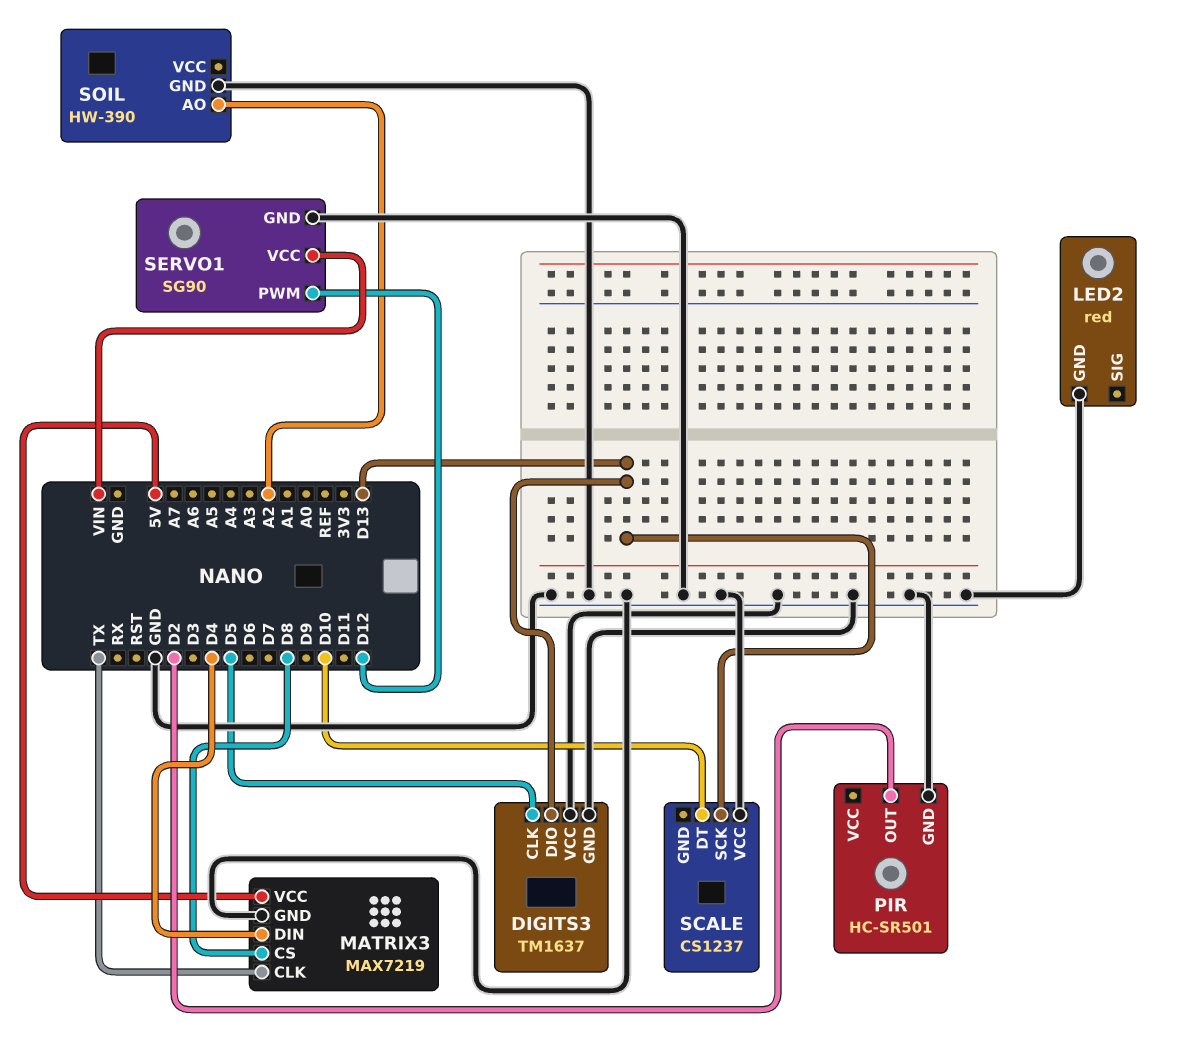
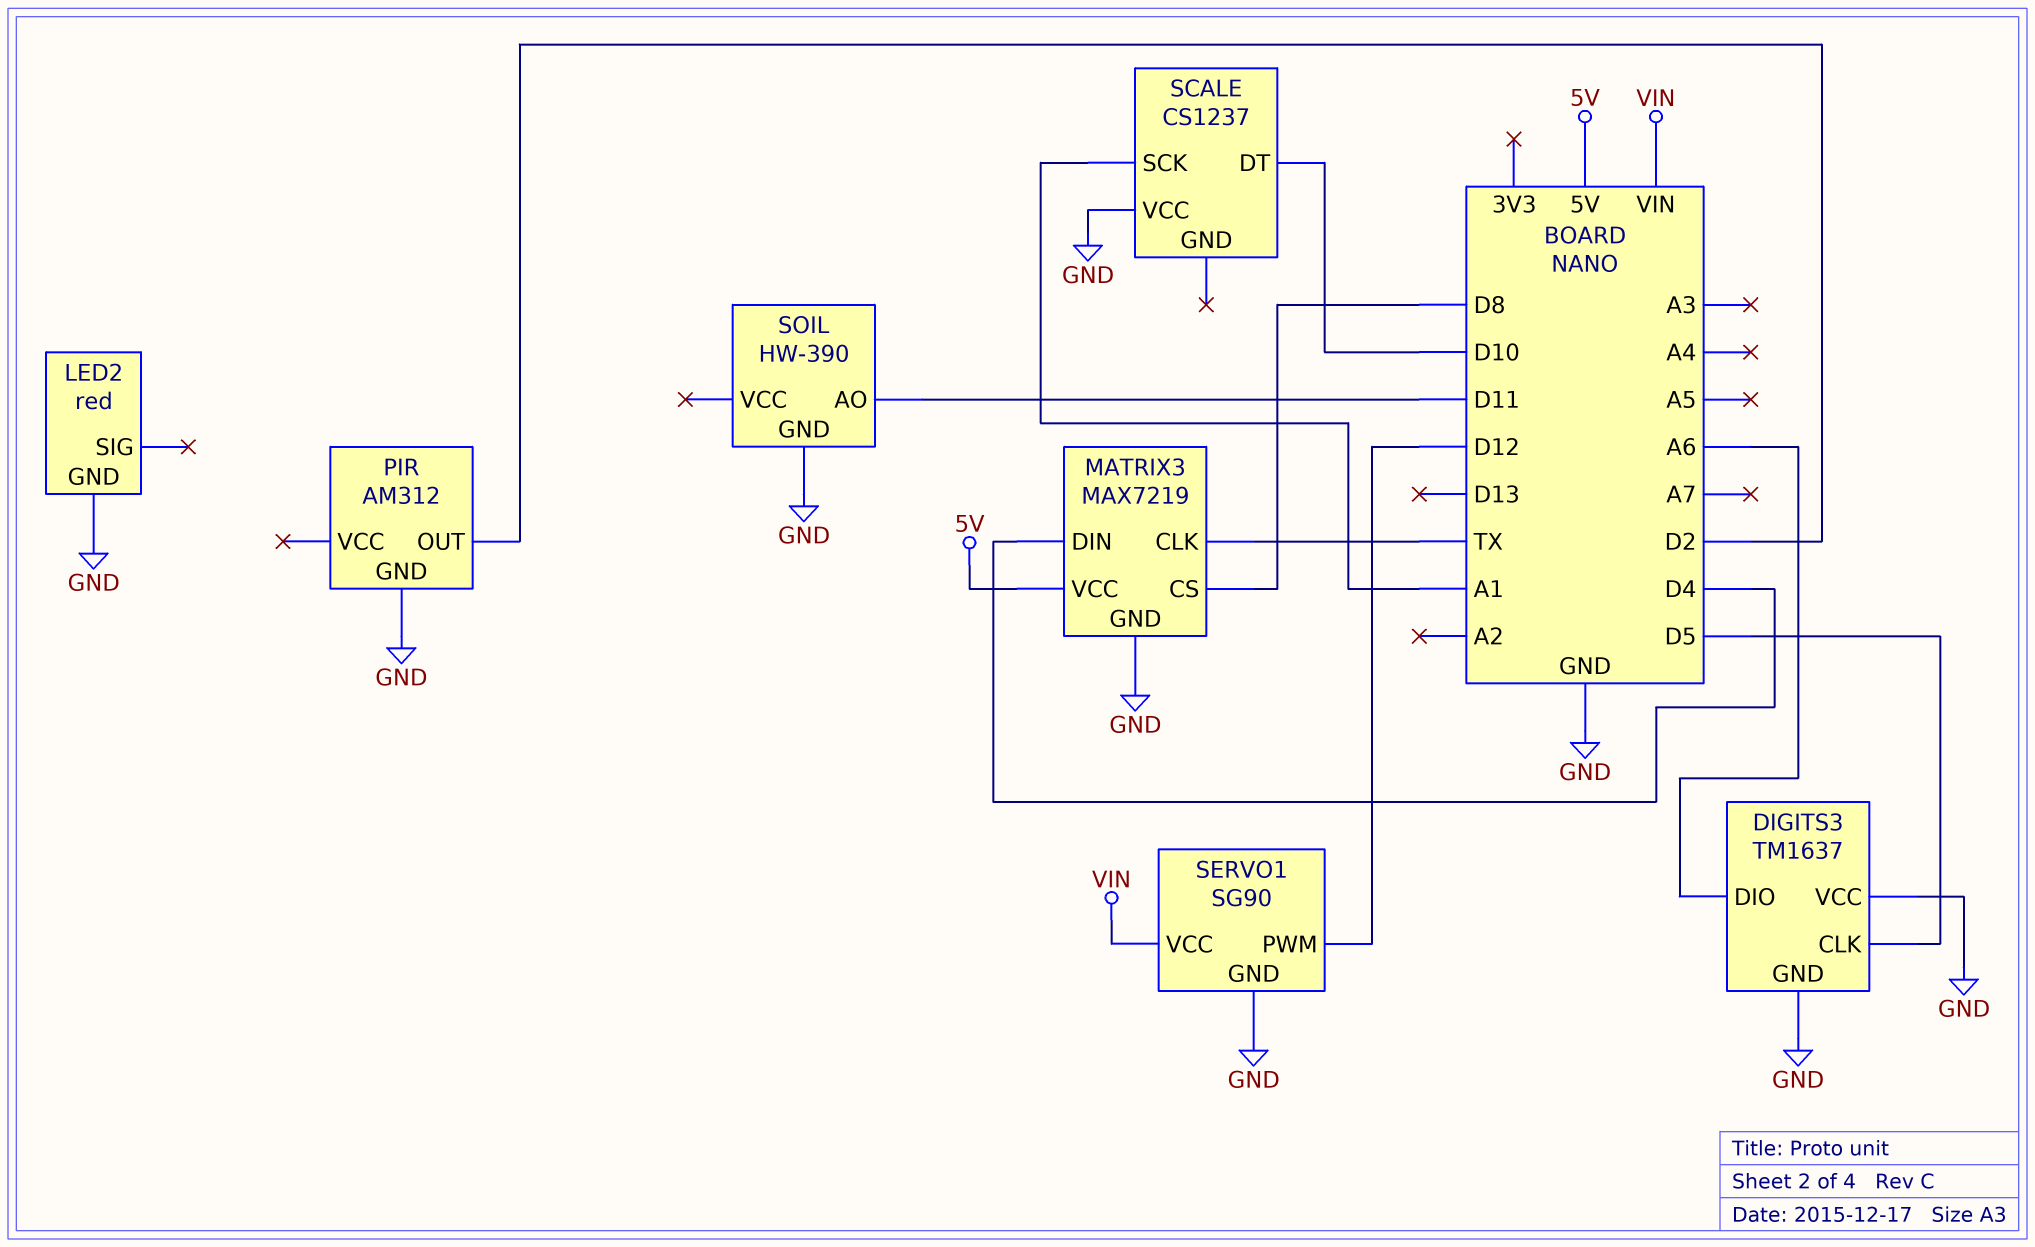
DIGITS3 pin DIO: D13 -> A6
PIR: HC-SR501 -> AM312
SCALE pin SCK: D13 -> A1
SOIL pin AO: A2 -> D11

